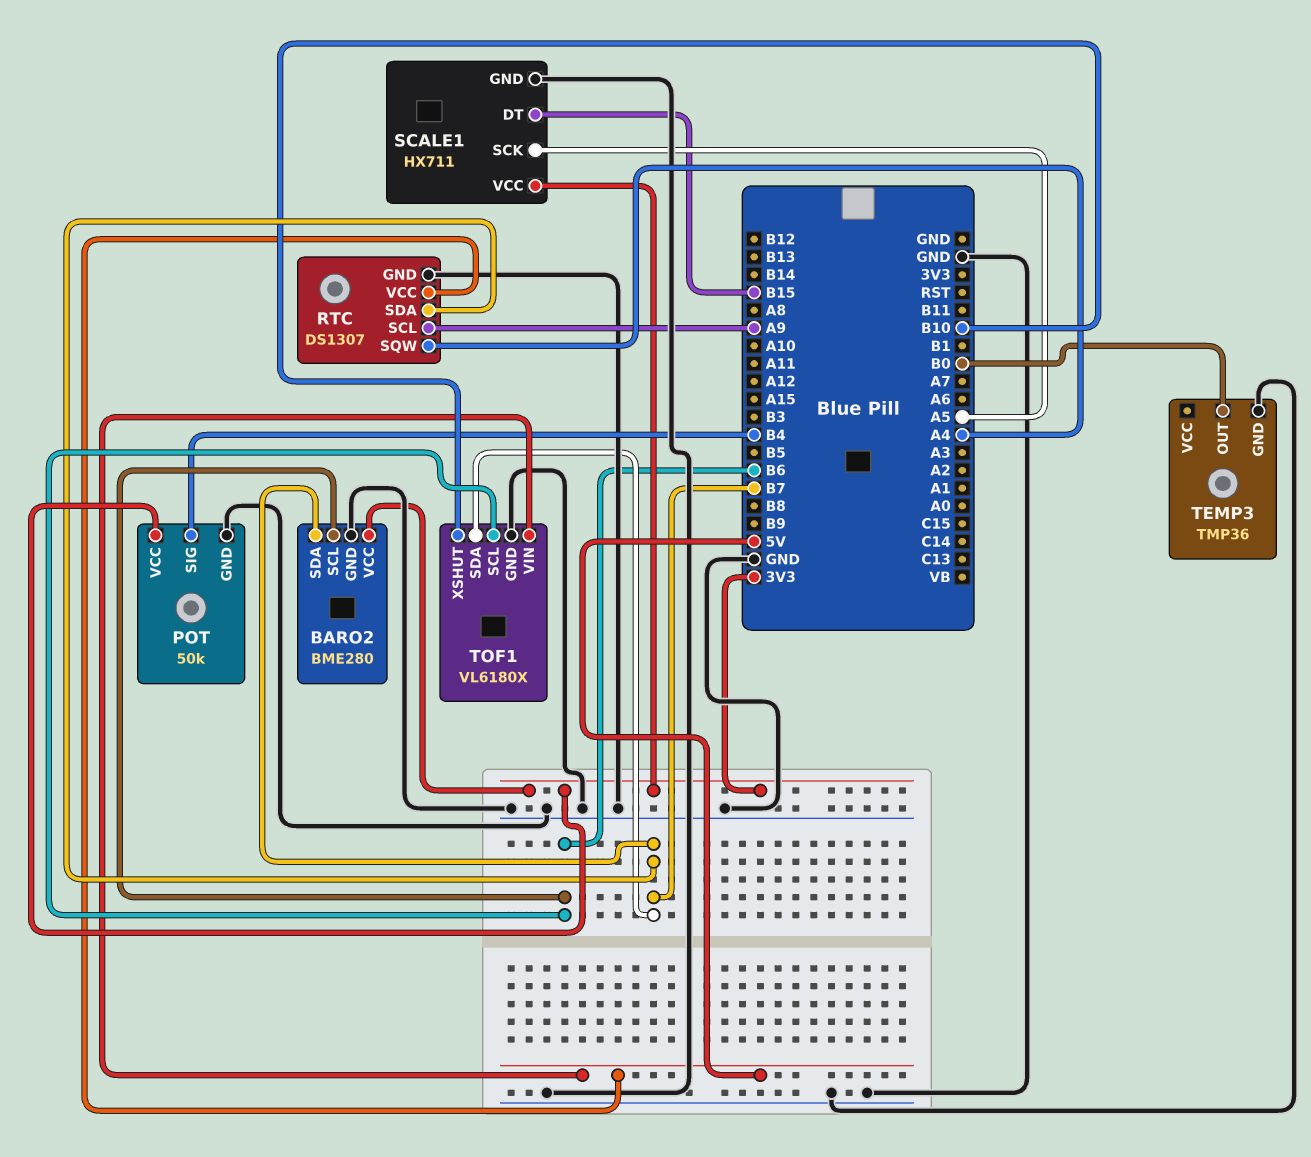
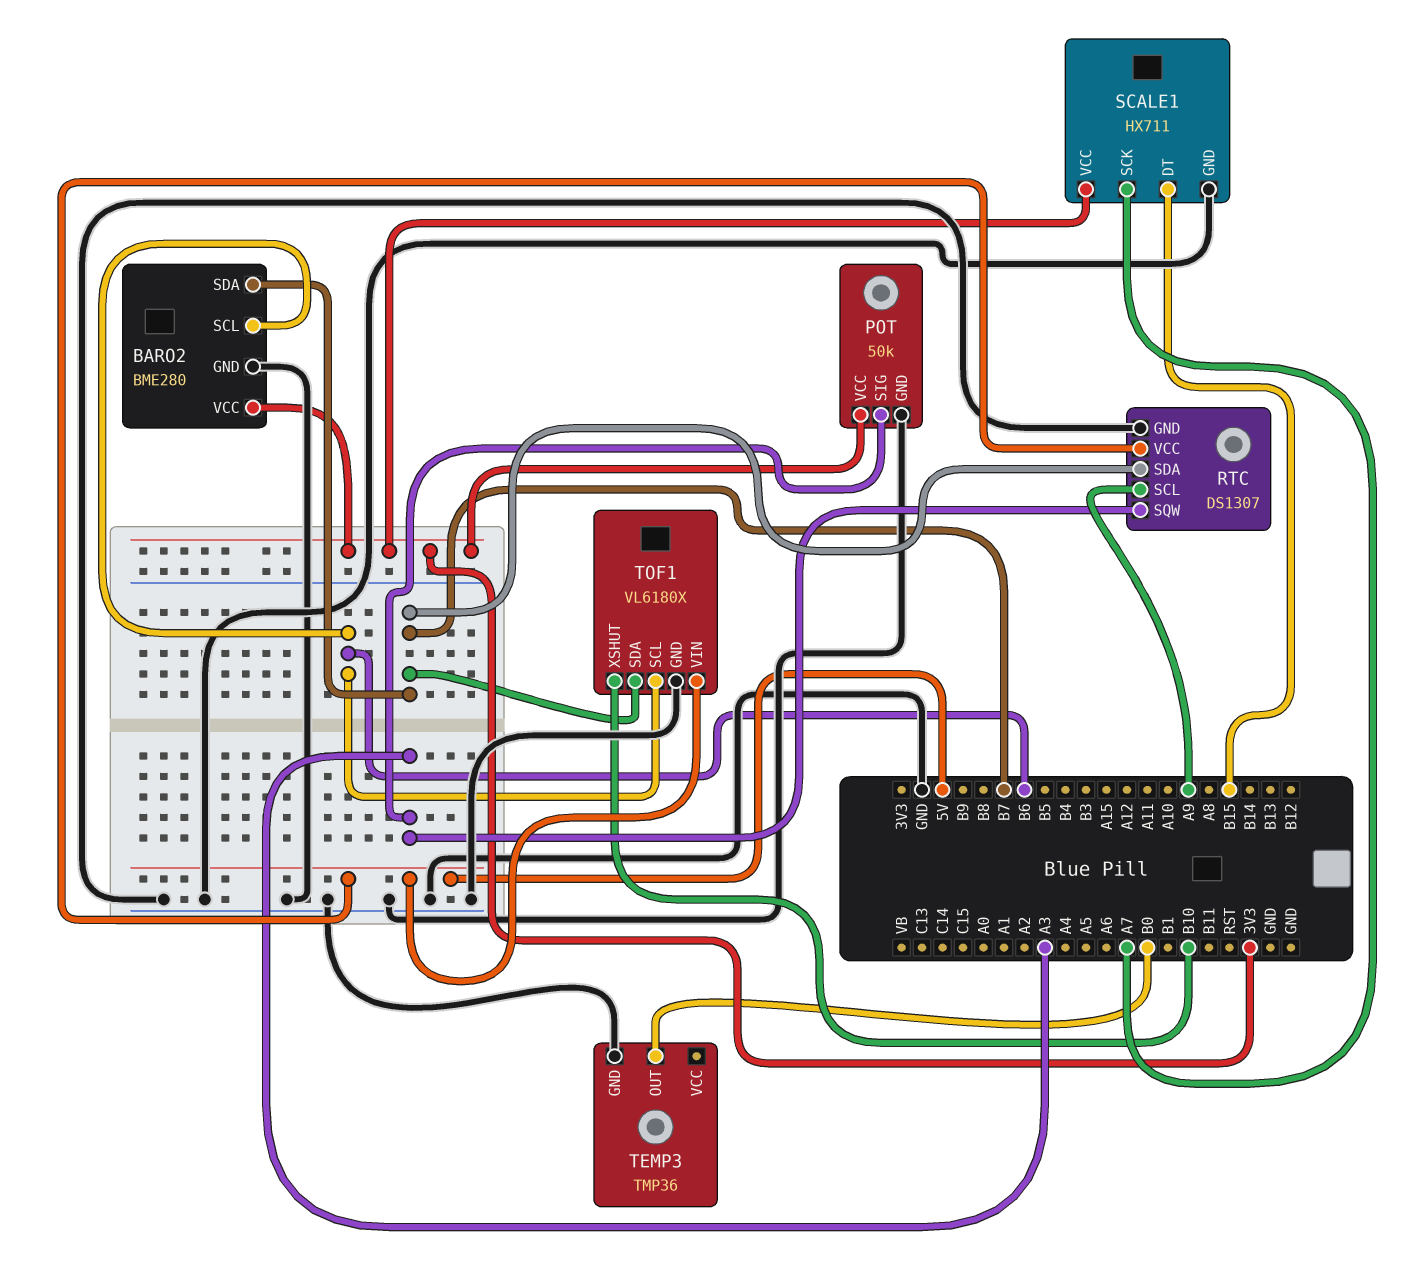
POT pin SIG: B4 -> A3
RTC pin SQW: A4 -> A3
SCALE1 pin SCK: A5 -> A7

